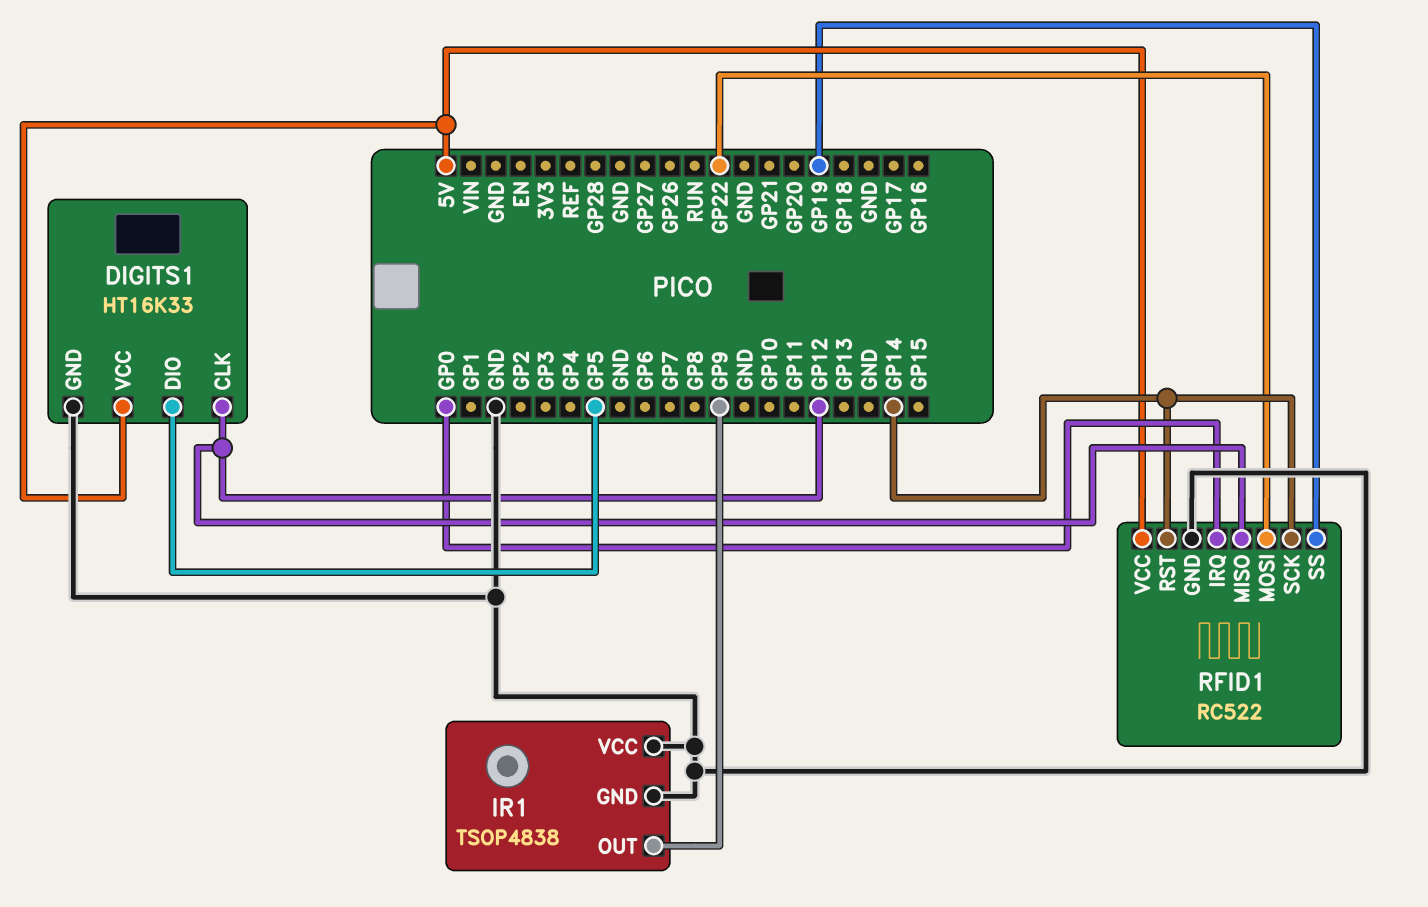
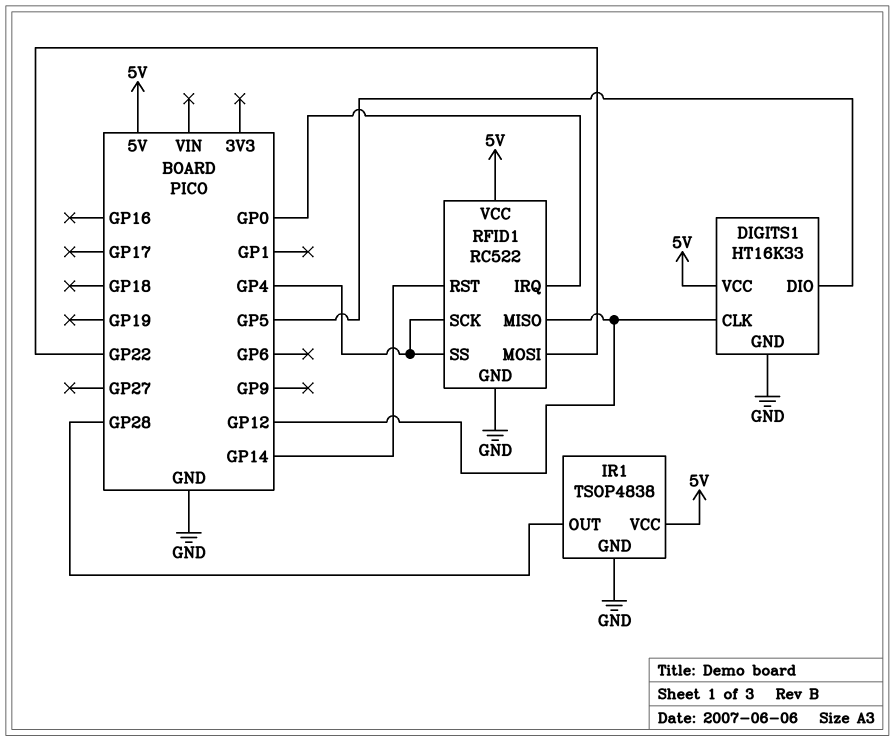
IR1 pin OUT: GP9 -> GP28
IR1 pin VCC: GND -> 5V
RFID1 pin SCK: GP14 -> GP4
RFID1 pin SS: GP19 -> GP4

